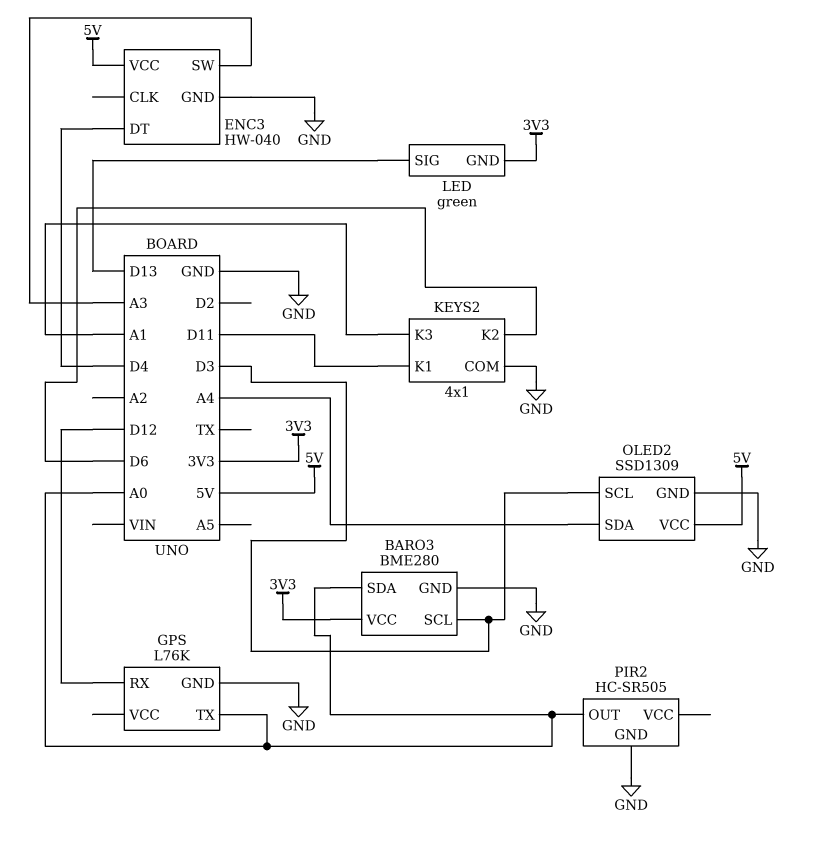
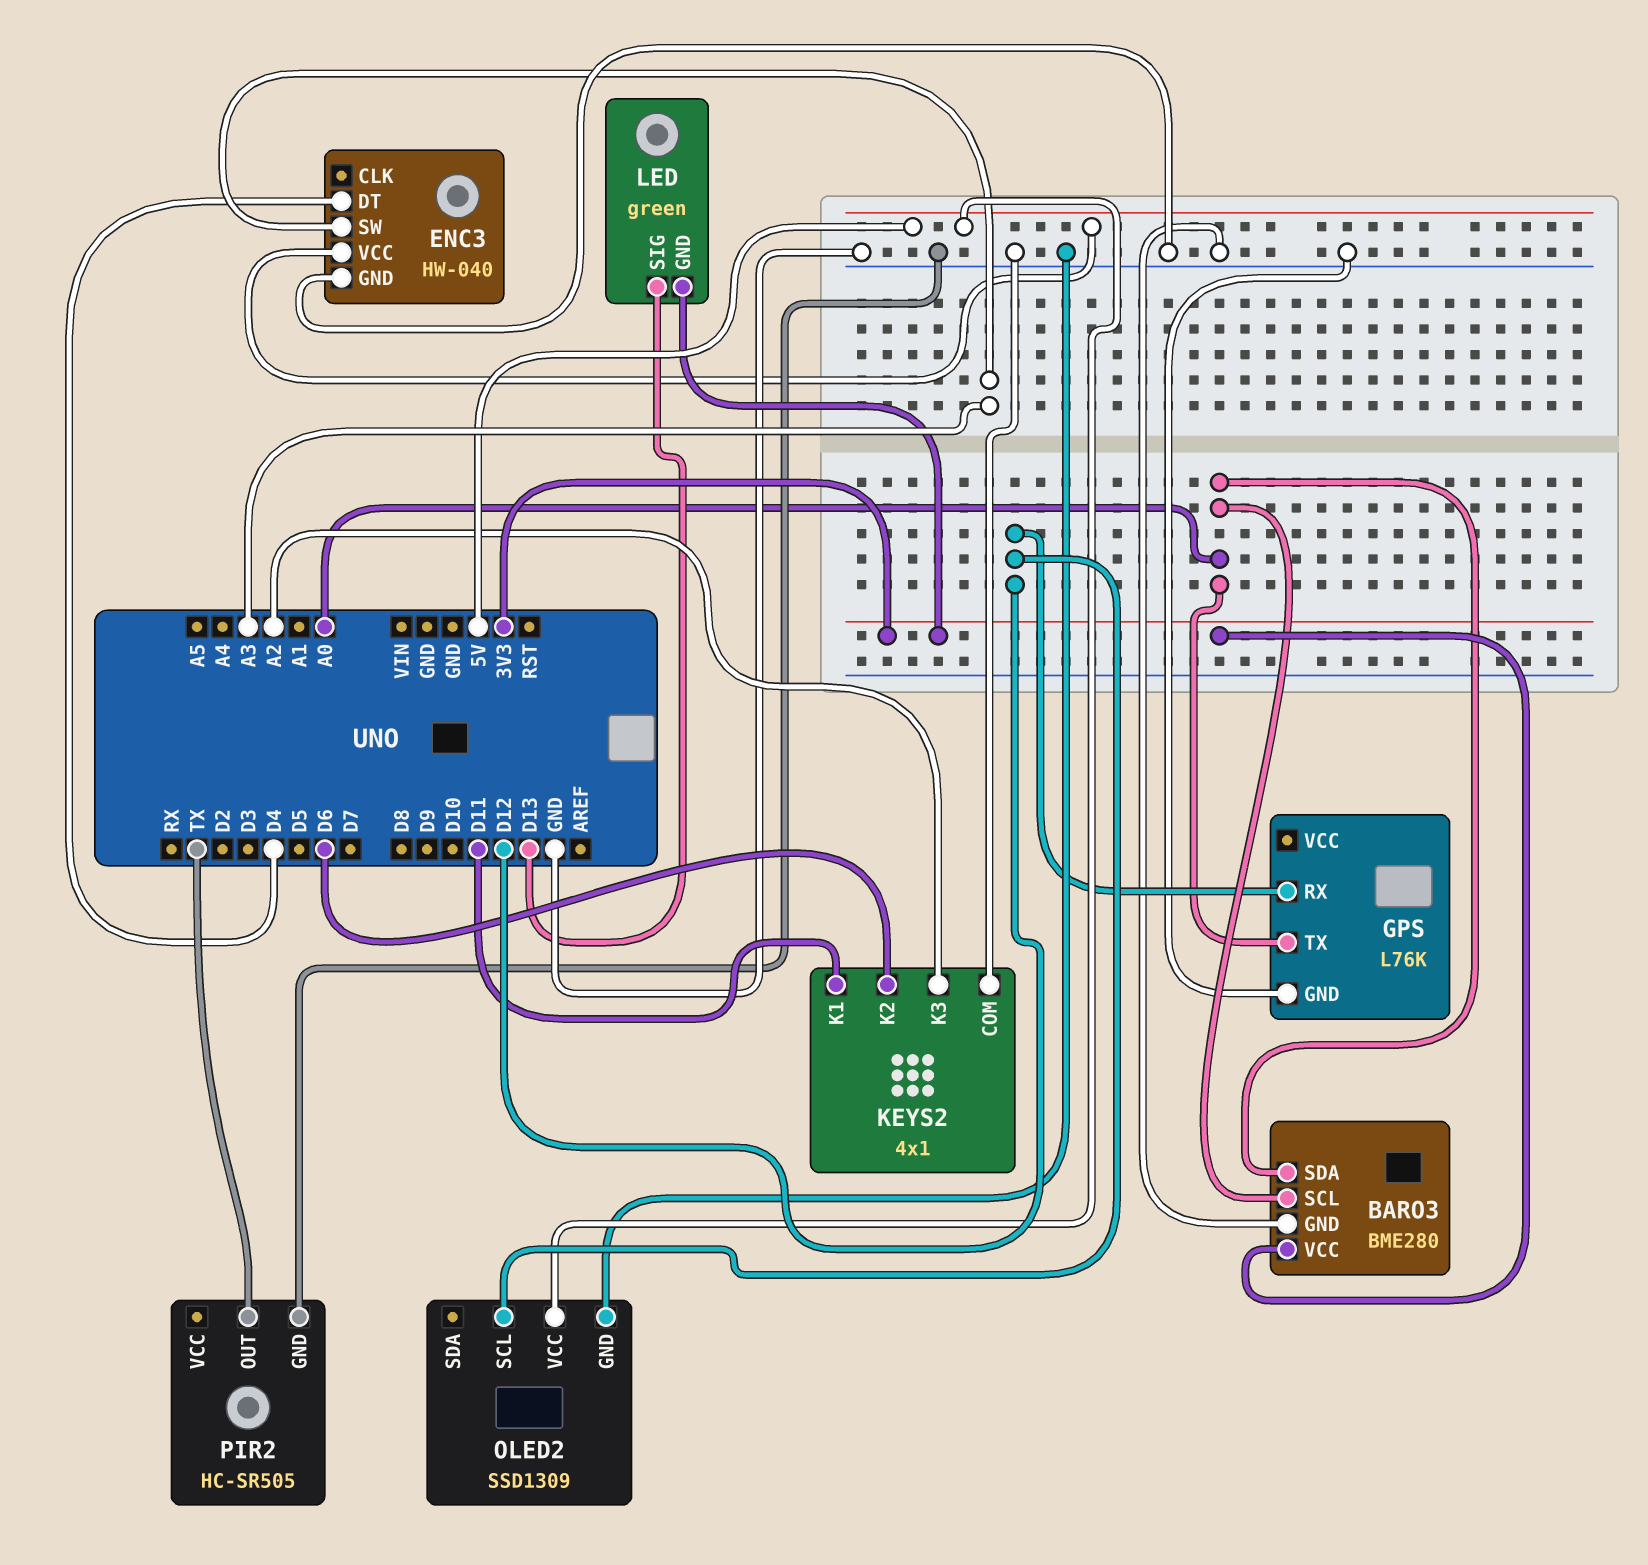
BARO3 pin SCL: D3 -> A0
KEYS2 pin K3: A1 -> A2
OLED2 pin SCL: D3 -> D12
OLED2 pin SDA: A4 -> none
PIR2 pin OUT: A0 -> TX

